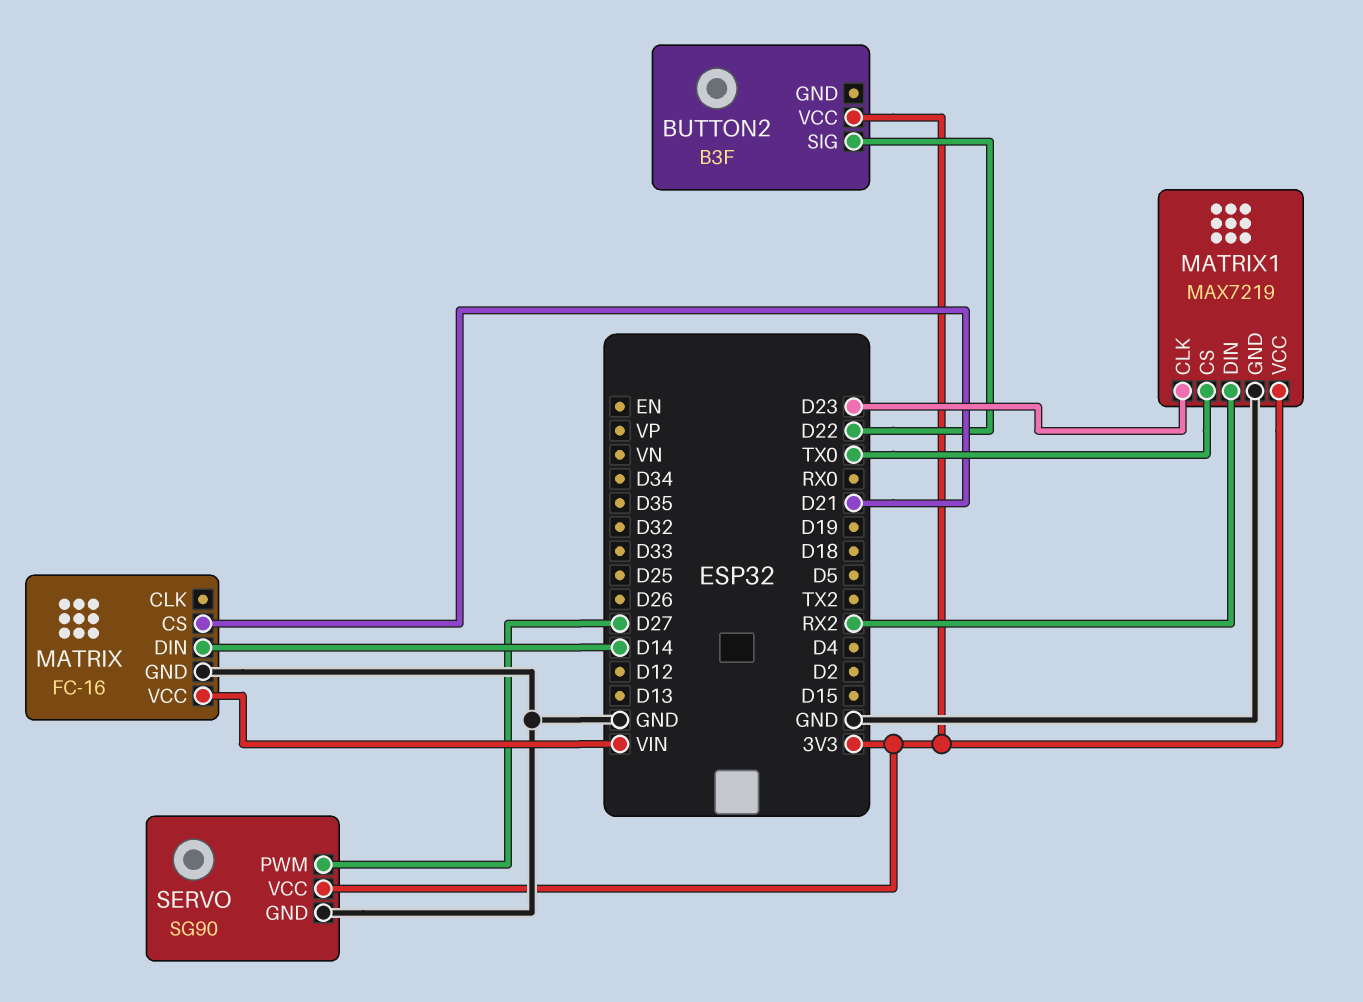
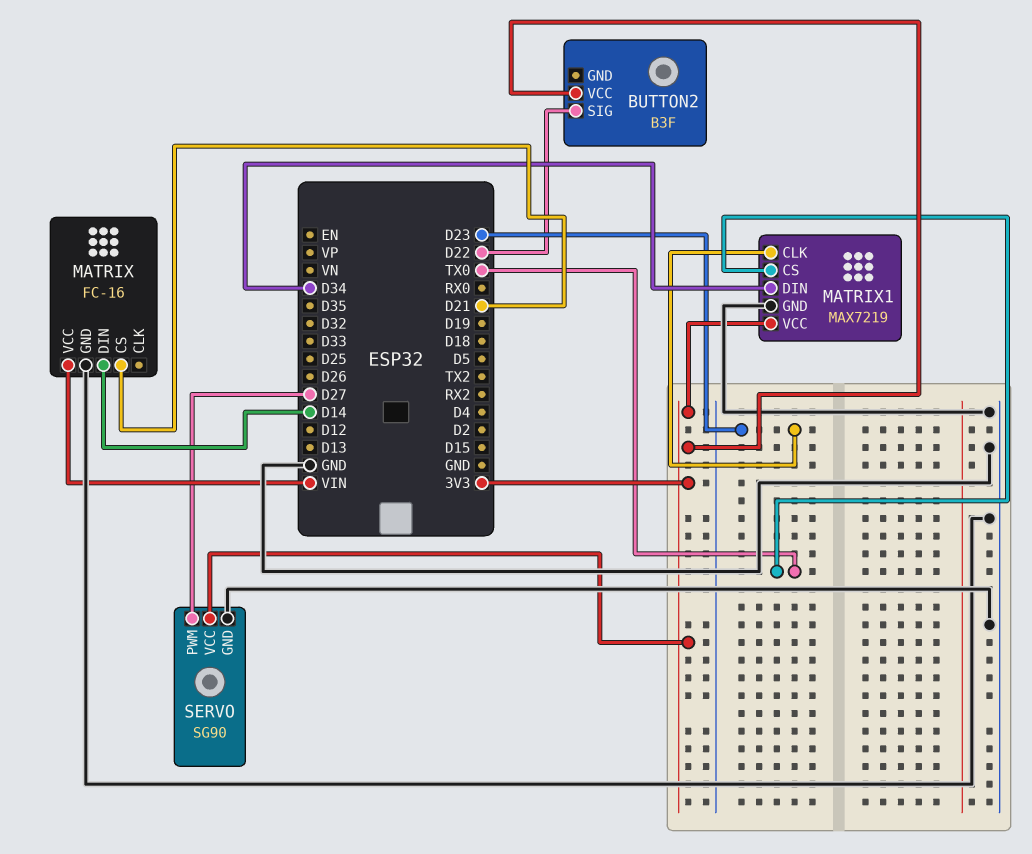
MATRIX1 pin DIN: RX2 -> D34

